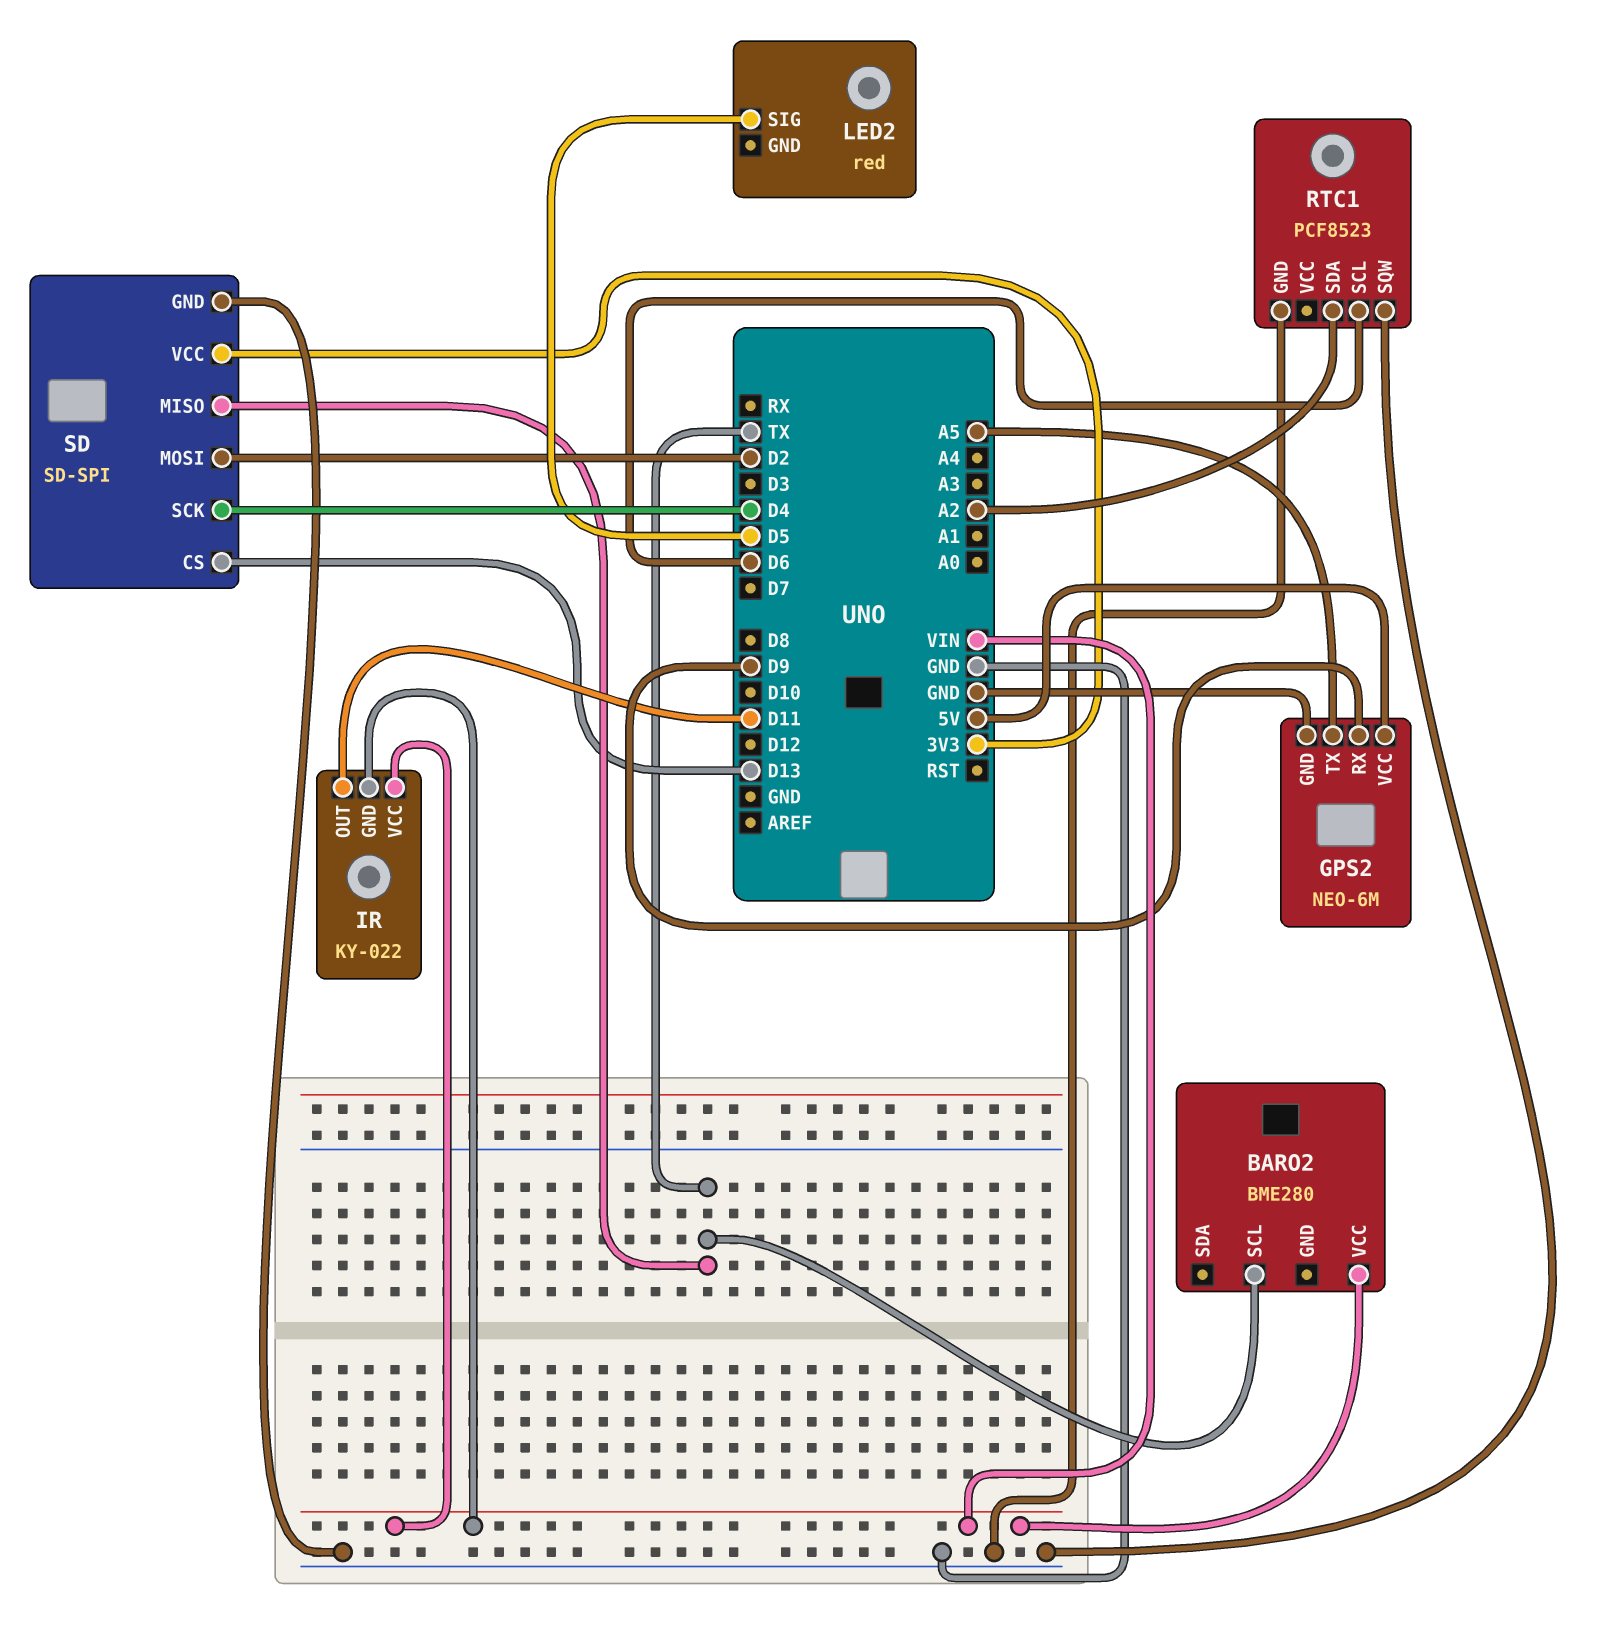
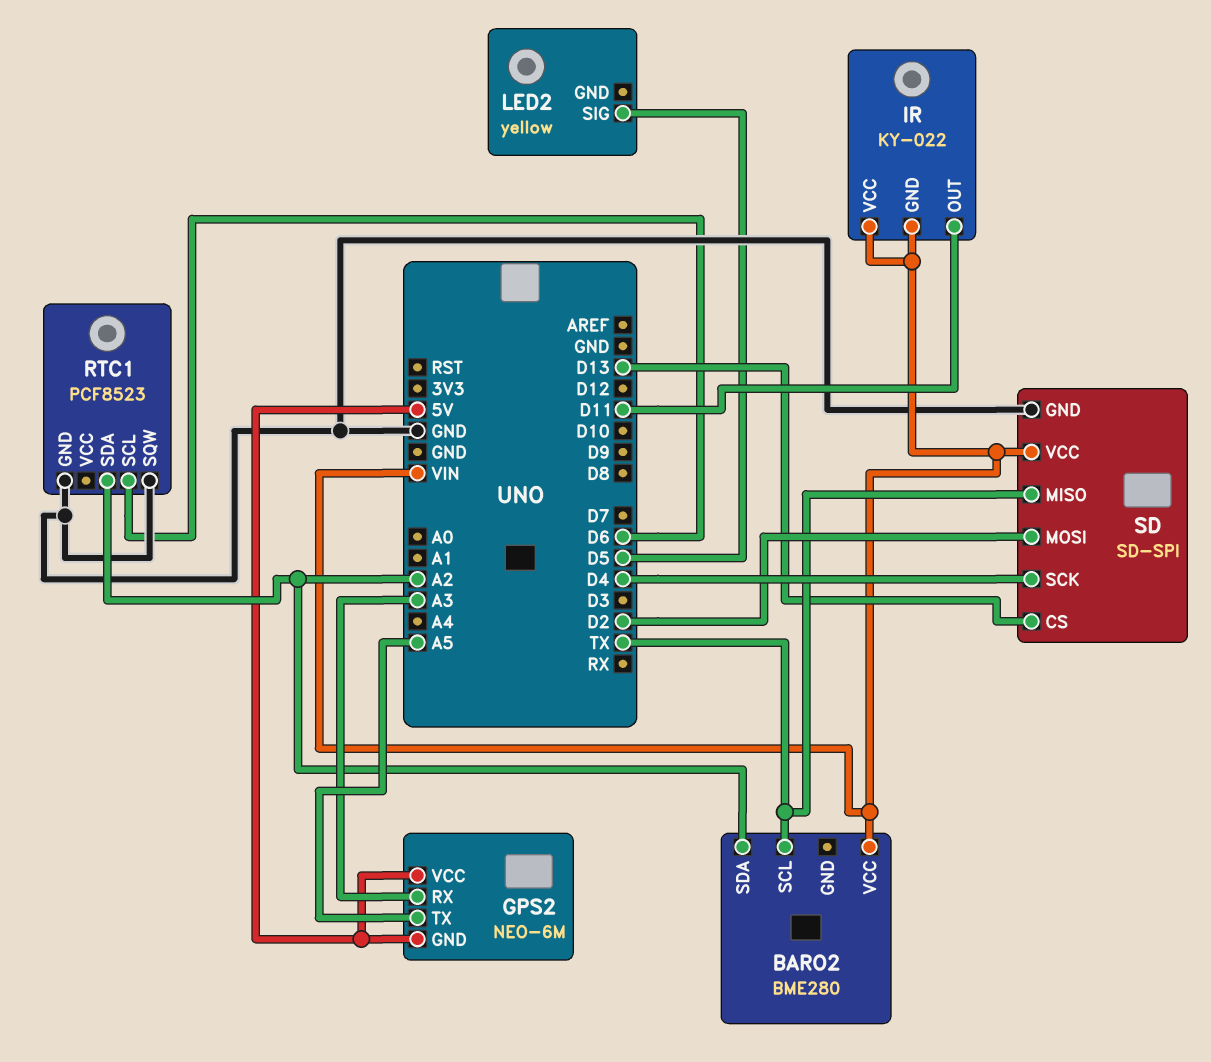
BARO2 pin SDA: none -> A2
GPS2 pin GND: GND -> 5V
GPS2 pin RX: D9 -> A3
LED2: red -> yellow
SD pin VCC: 3V3 -> VIN

